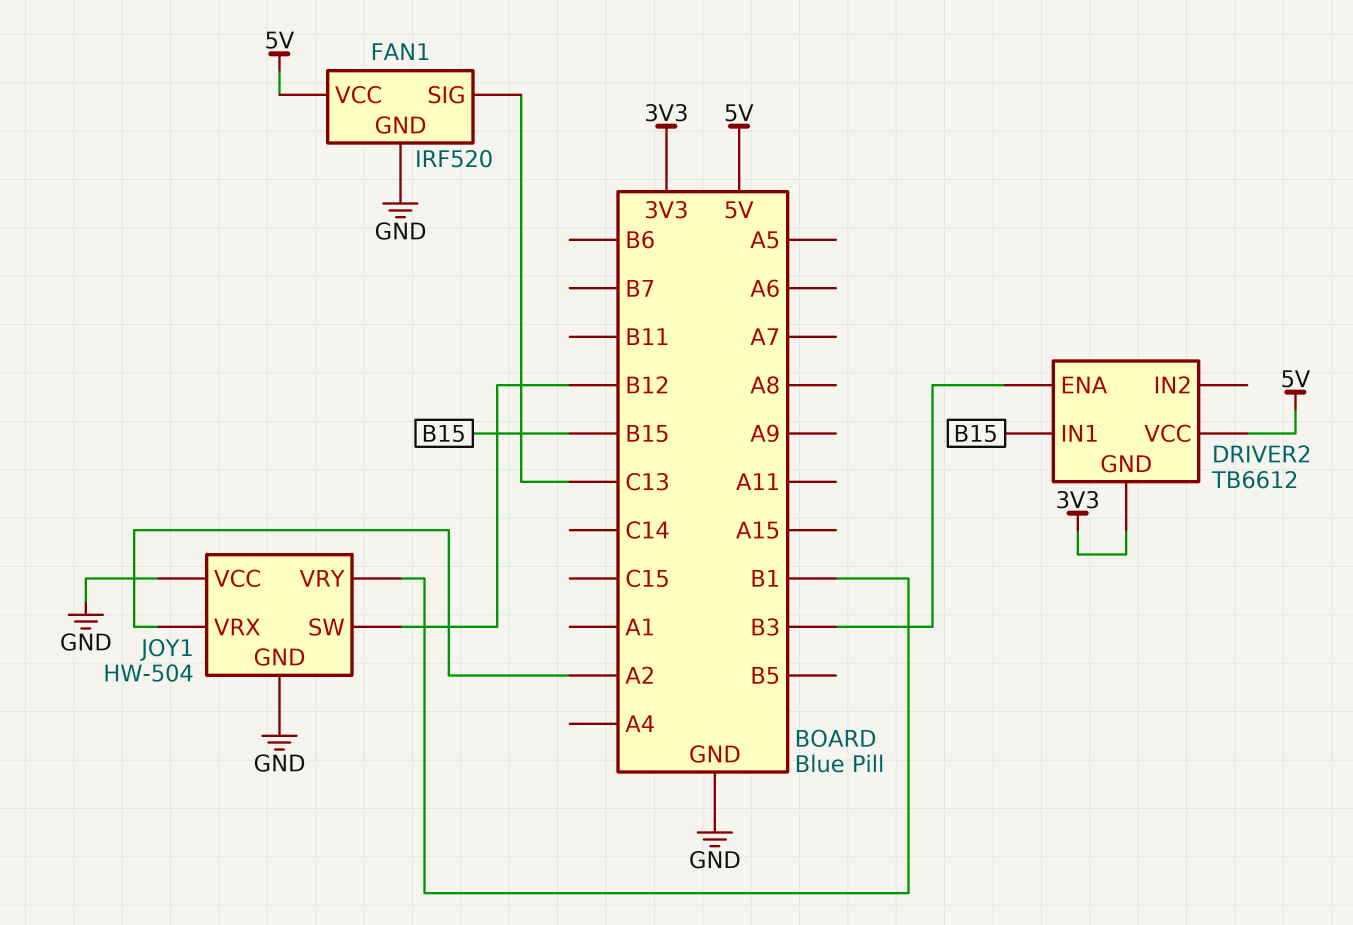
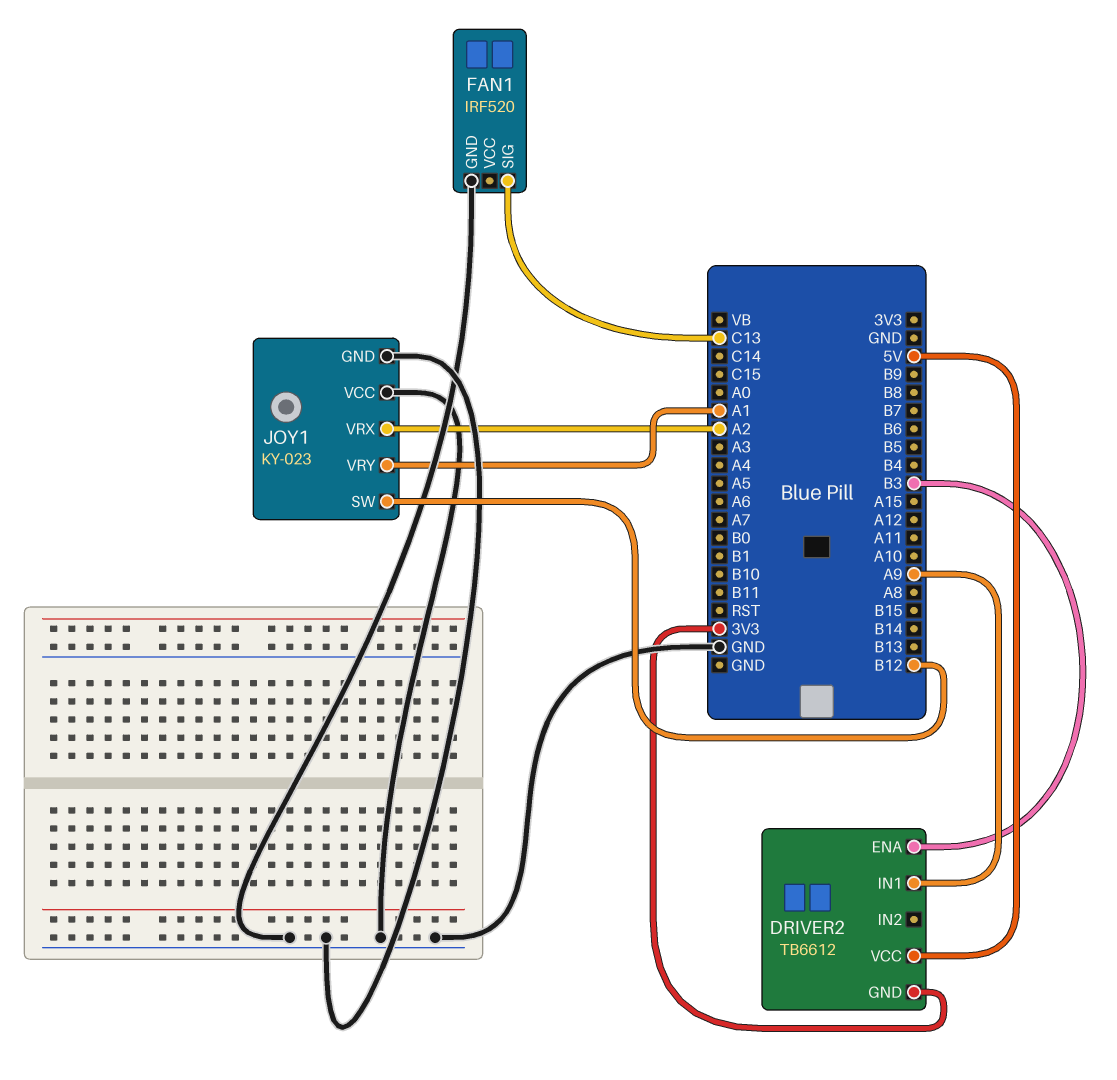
DRIVER2 pin IN1: B15 -> A9
FAN1 pin VCC: 5V -> none
JOY1: HW-504 -> KY-023
JOY1 pin VRY: B1 -> A1

